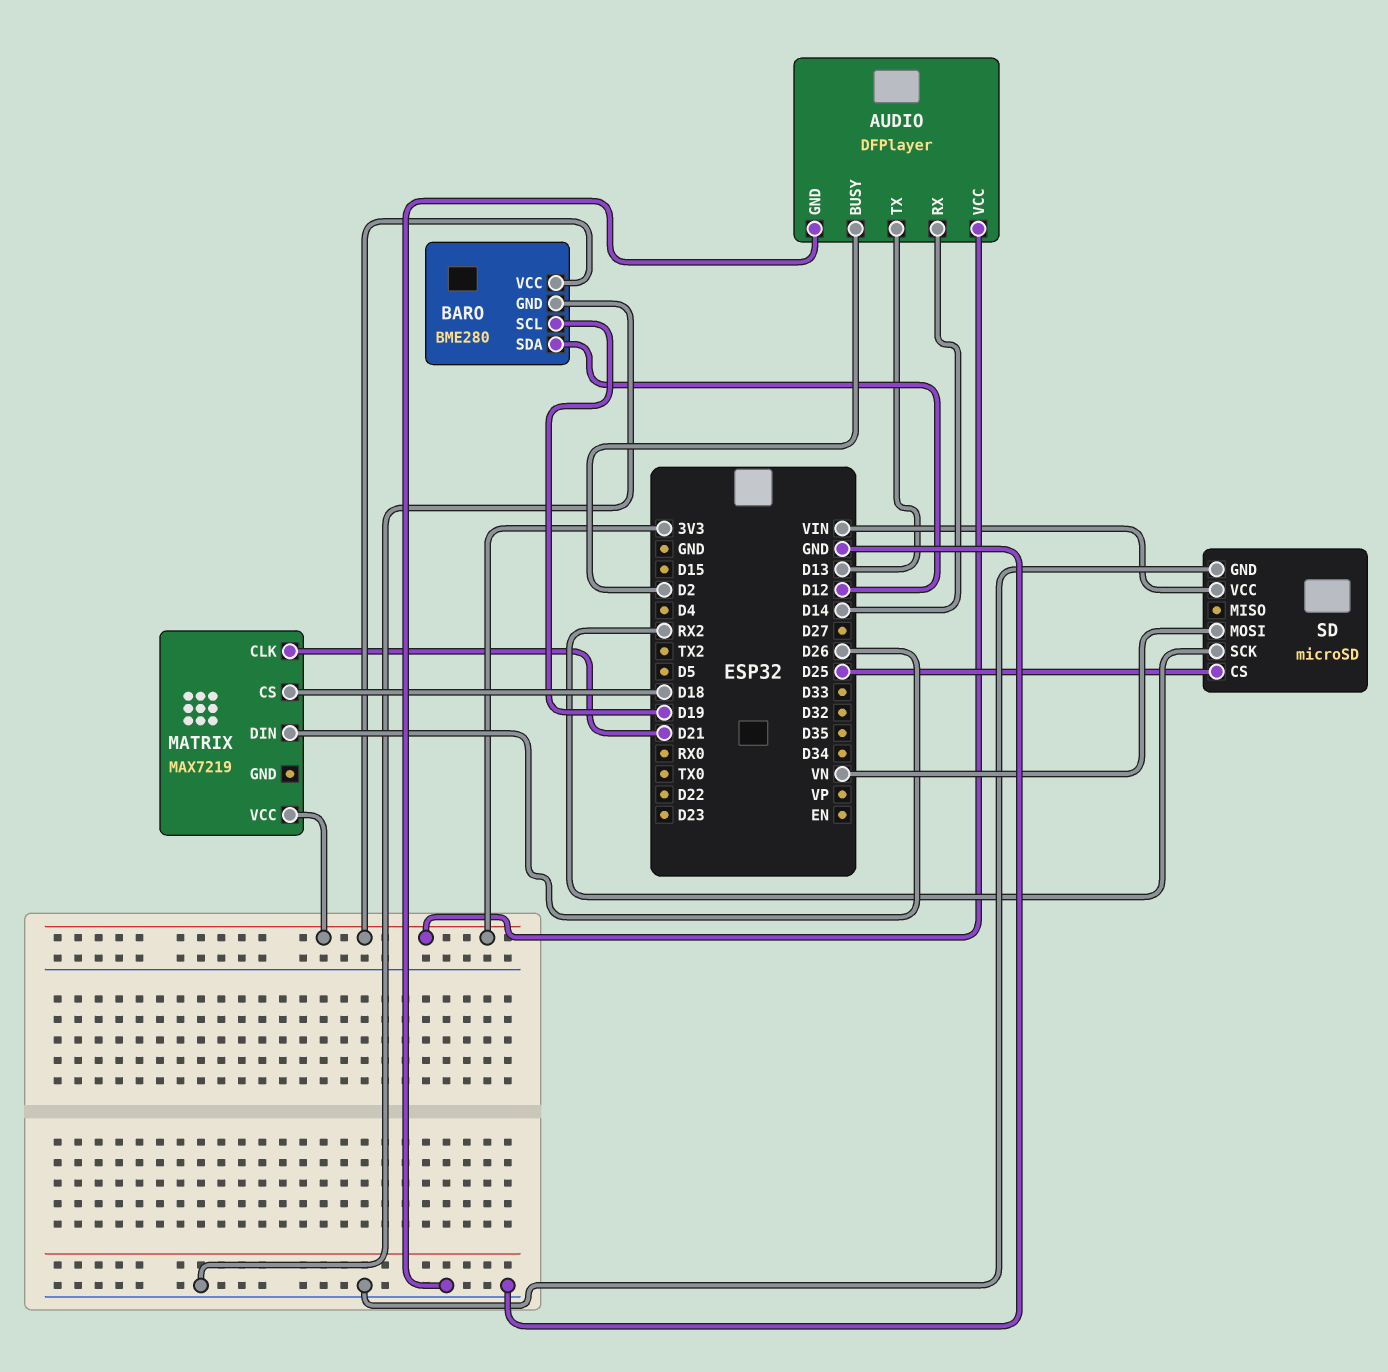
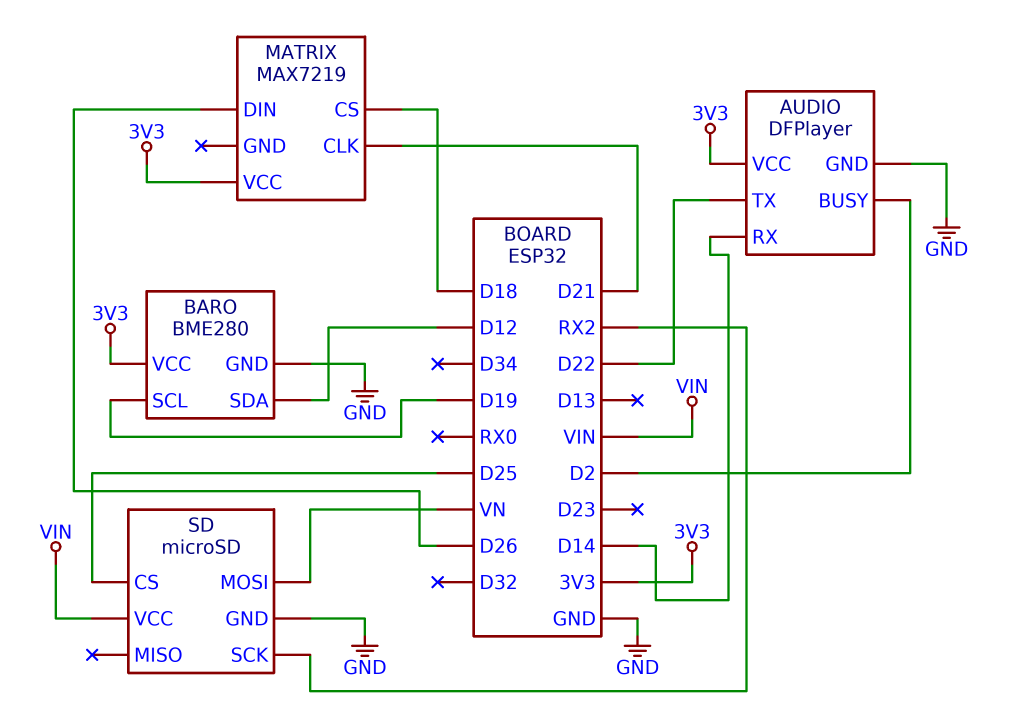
AUDIO pin TX: D13 -> D22

